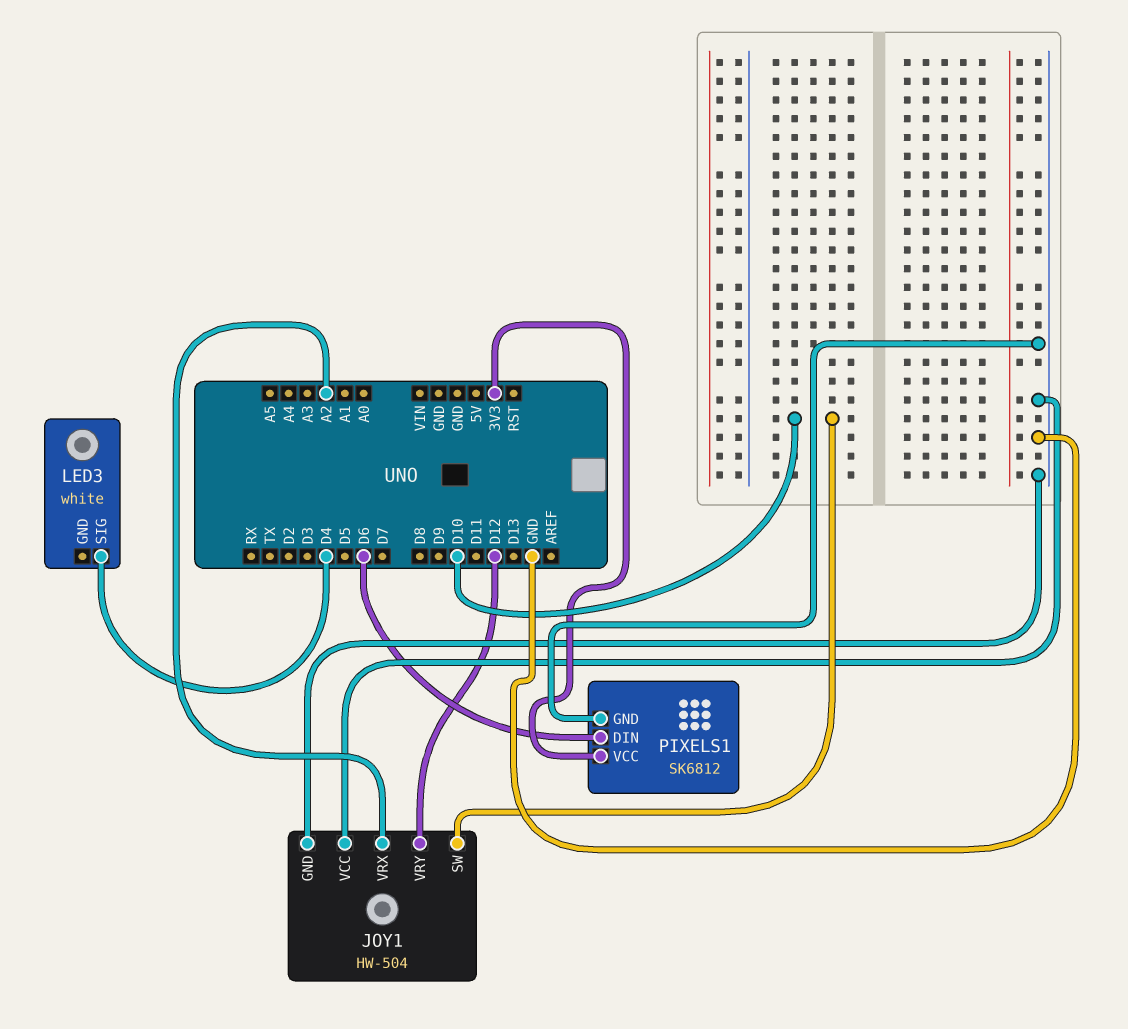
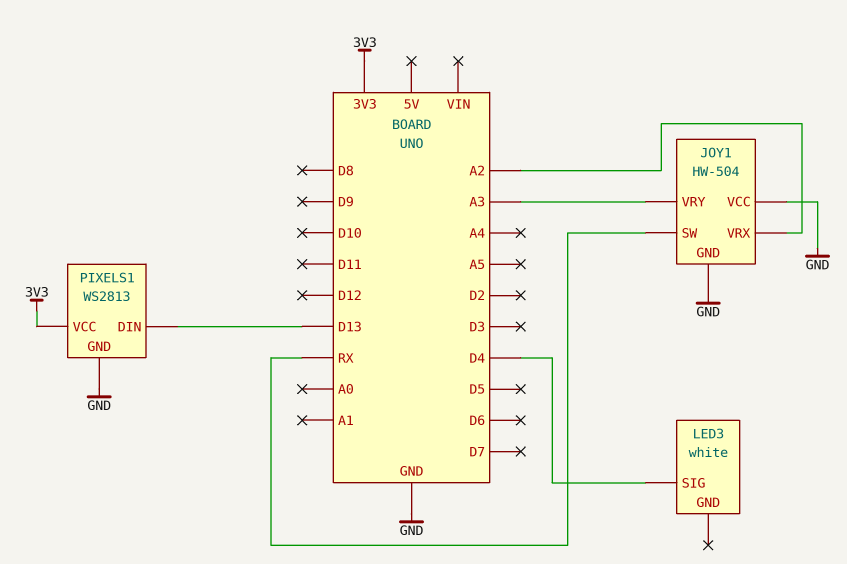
JOY1 pin SW: D10 -> RX
JOY1 pin VRY: D12 -> A3
PIXELS1: SK6812 -> WS2813
PIXELS1 pin DIN: D6 -> D13

